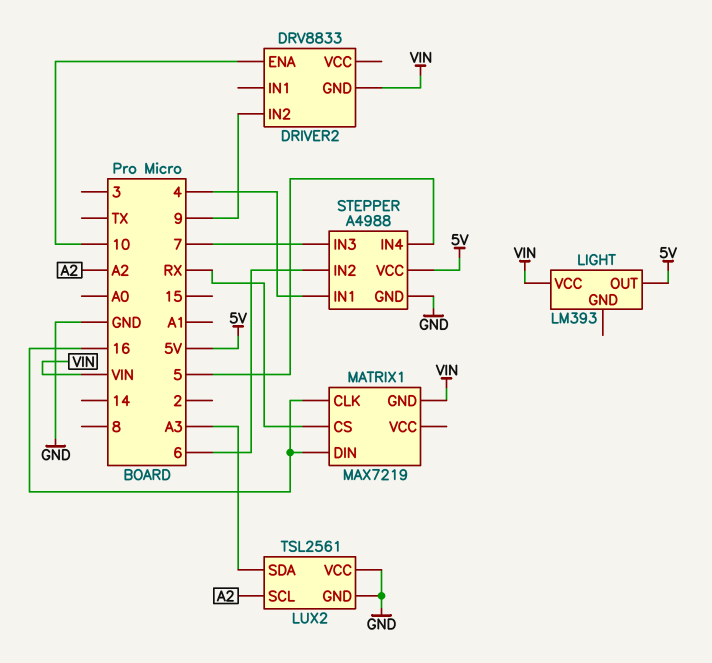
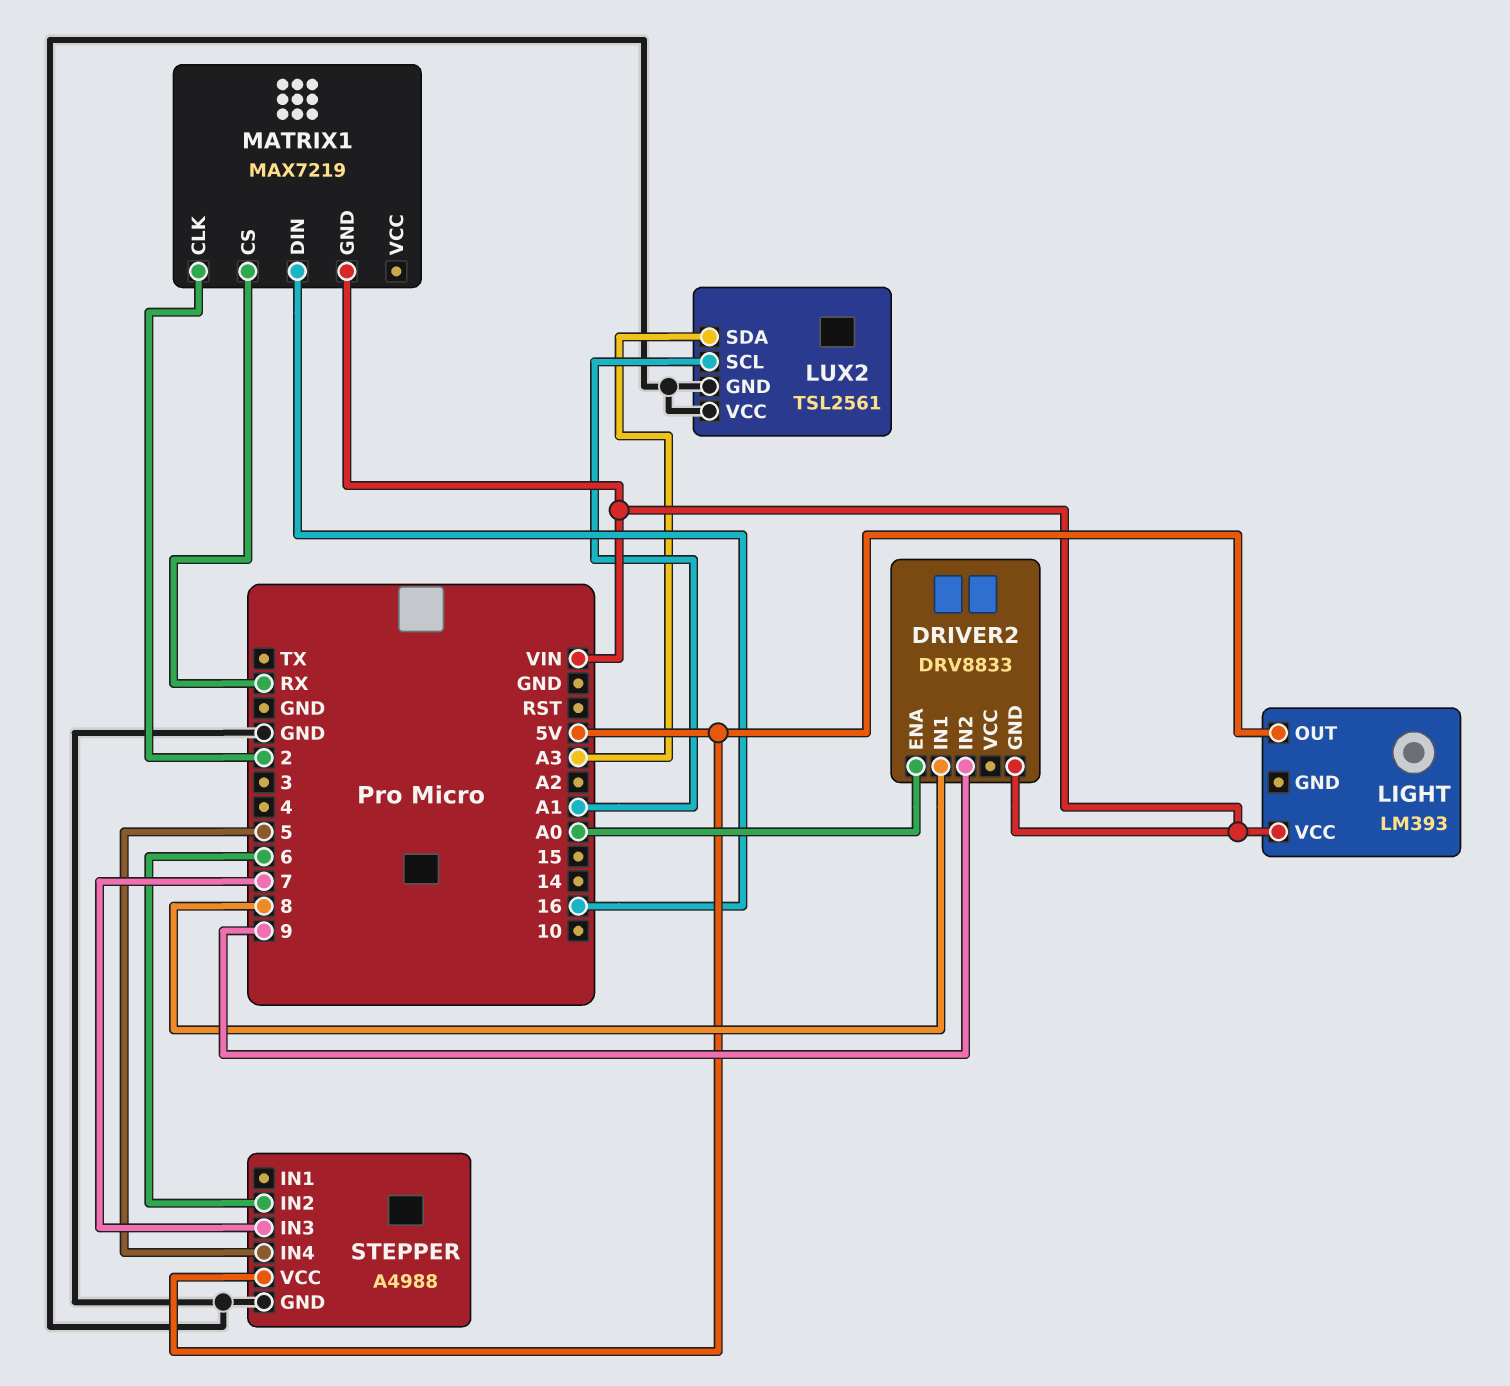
DRIVER2 pin ENA: 10 -> A0
DRIVER2 pin IN1: none -> 8
LUX2 pin SCL: A2 -> A1
MATRIX1 pin CLK: 16 -> 2
STEPPER pin IN1: 4 -> none

